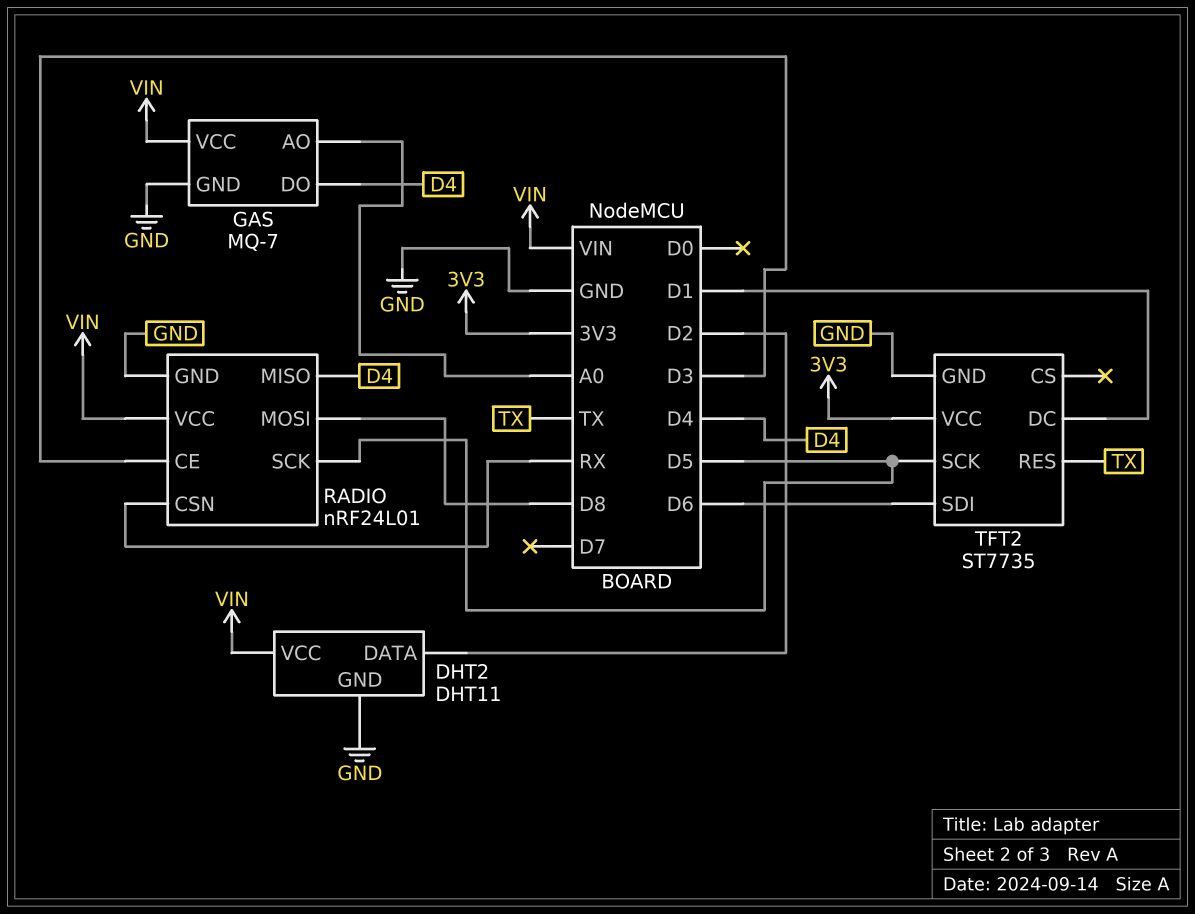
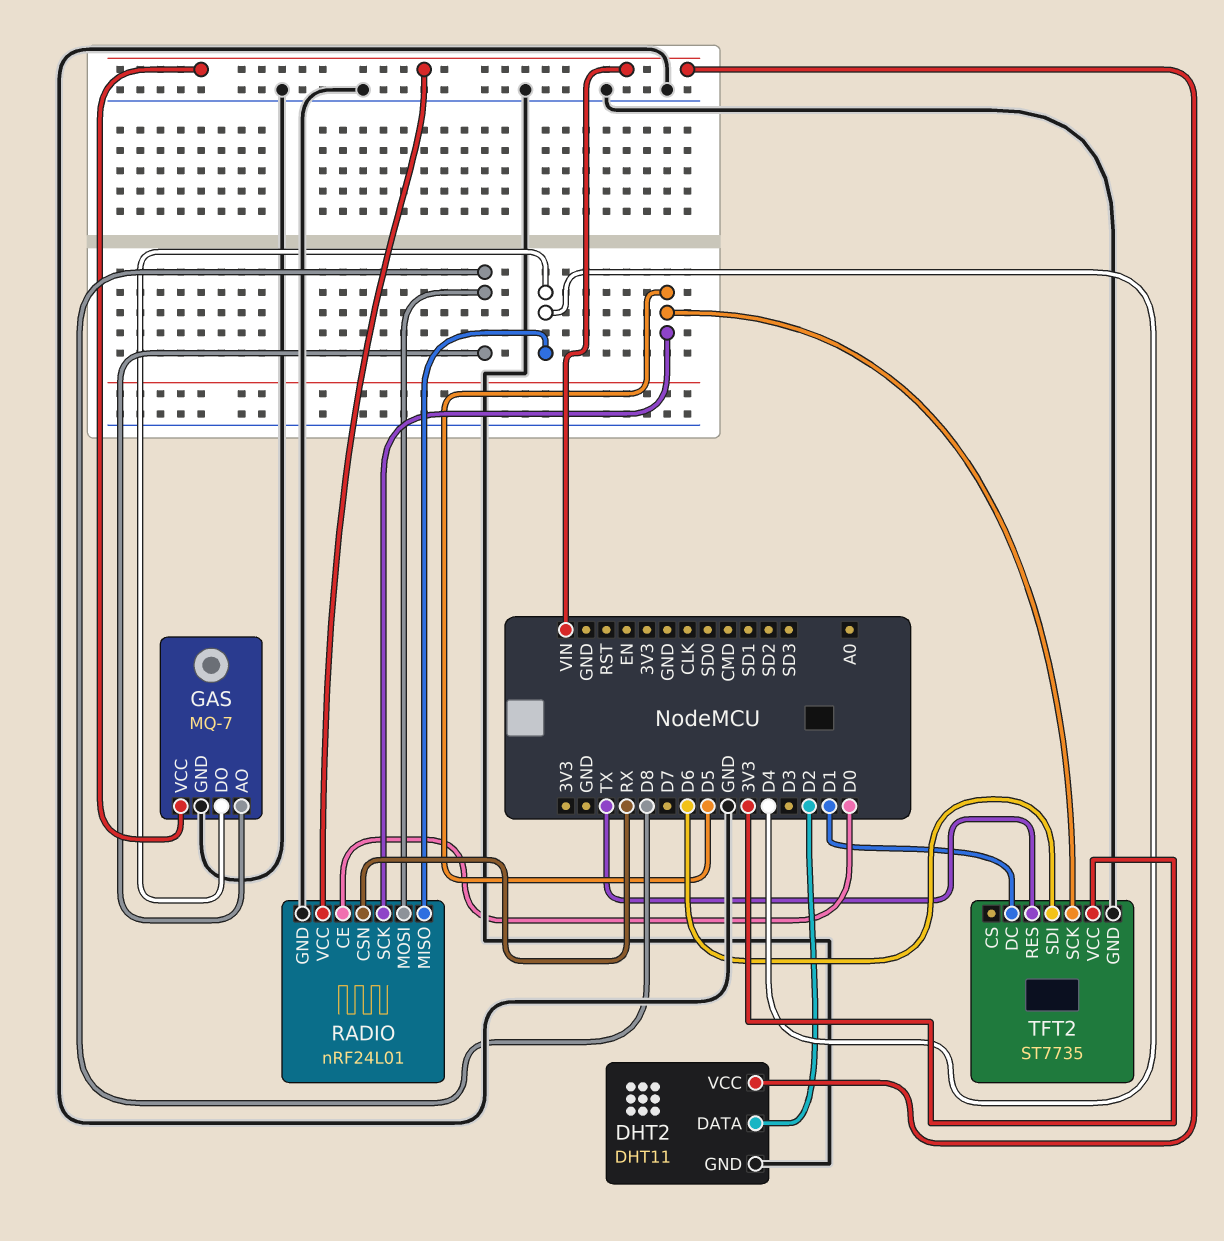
GAS pin AO: A0 -> D8
RADIO pin CE: D3 -> D0

